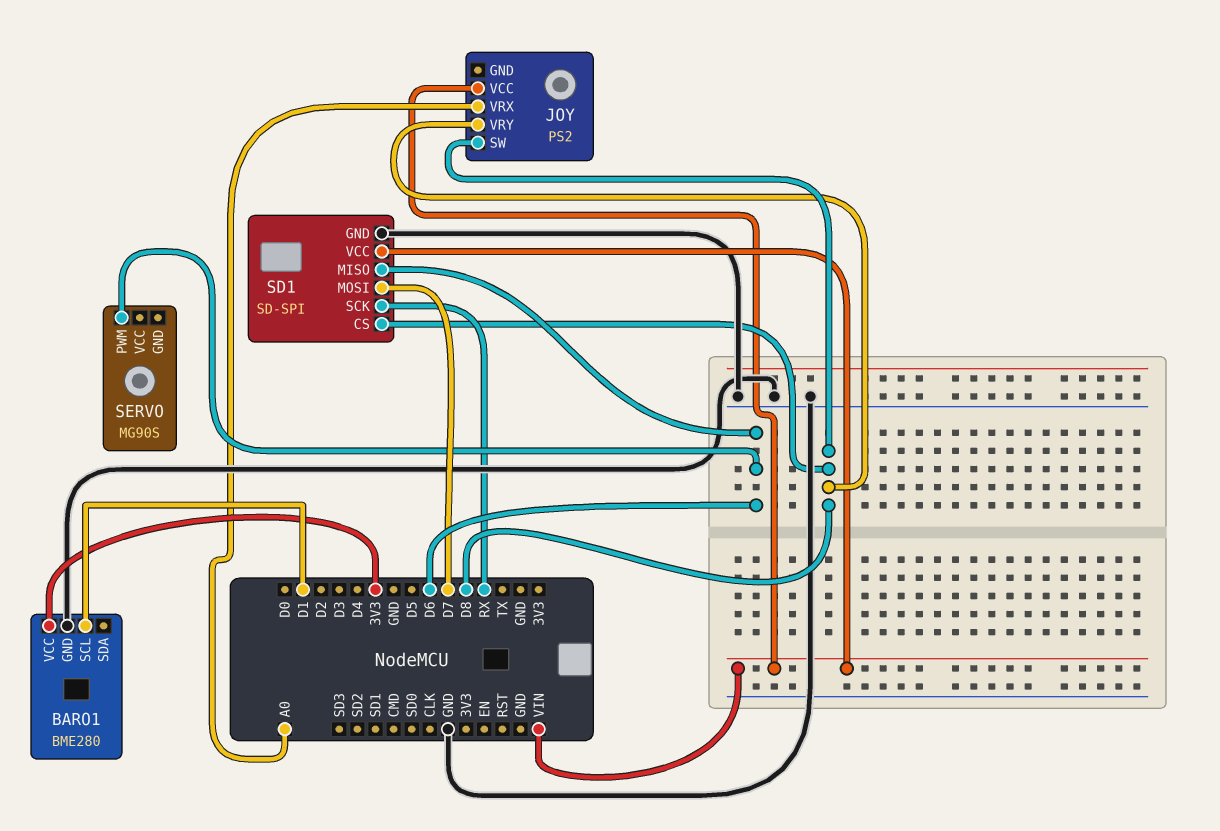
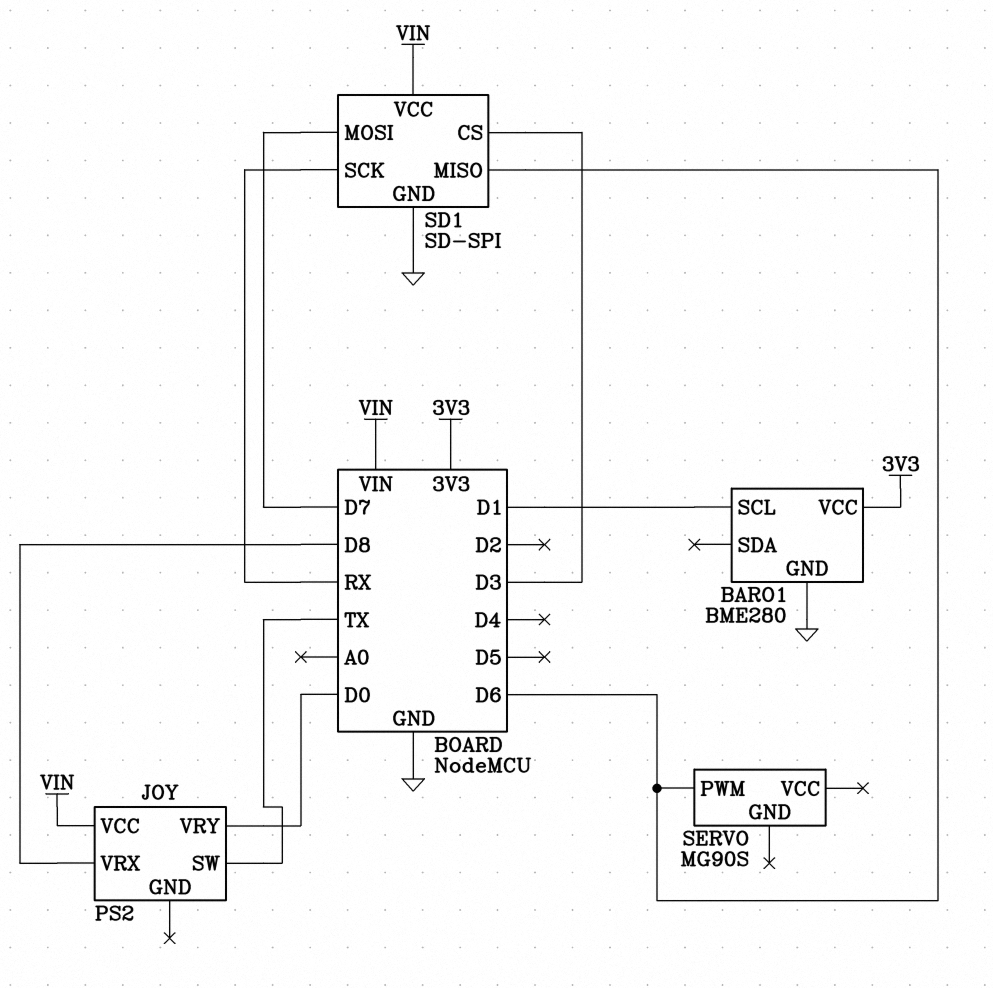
JOY pin SW: D8 -> TX
JOY pin VRX: A0 -> D8
JOY pin VRY: D8 -> D0
SD1 pin CS: D8 -> D3

